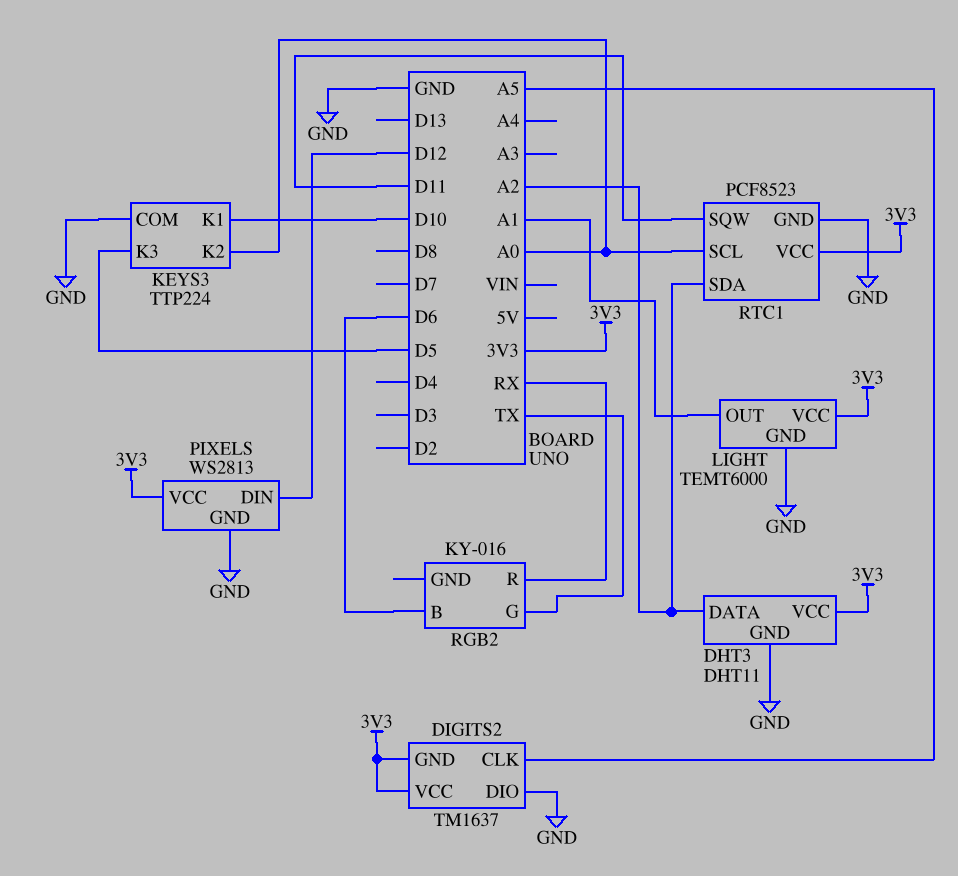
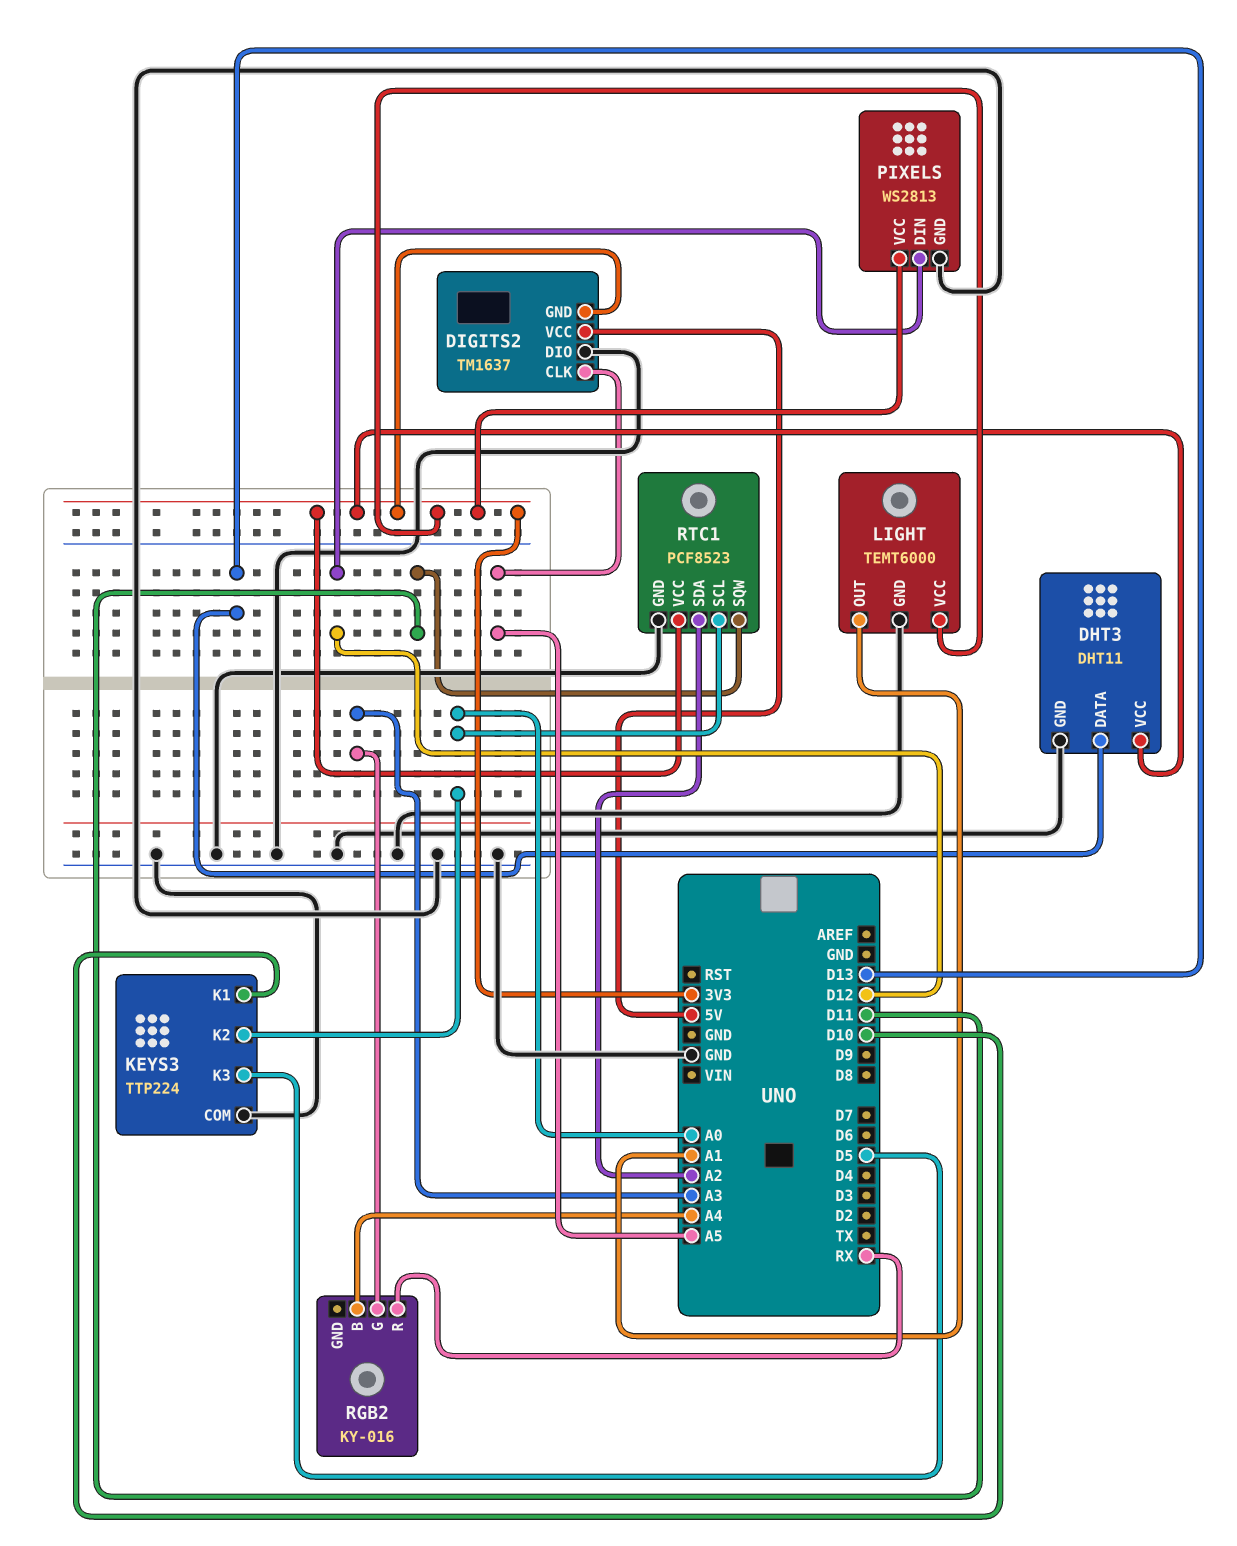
DHT3 pin DATA: A2 -> D13
DIGITS2 pin VCC: 3V3 -> 5V
RGB2 pin B: D6 -> A4
RGB2 pin G: TX -> A3

